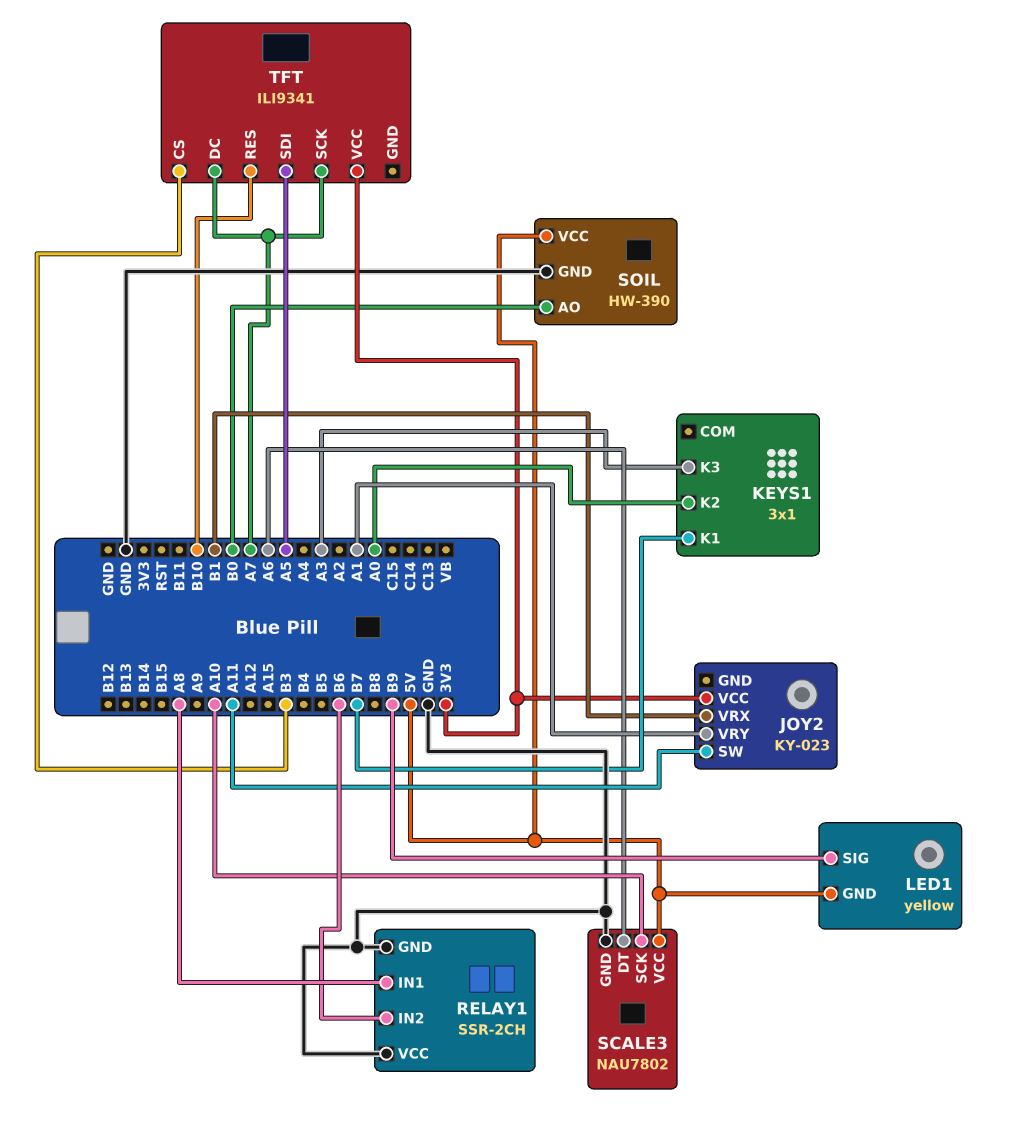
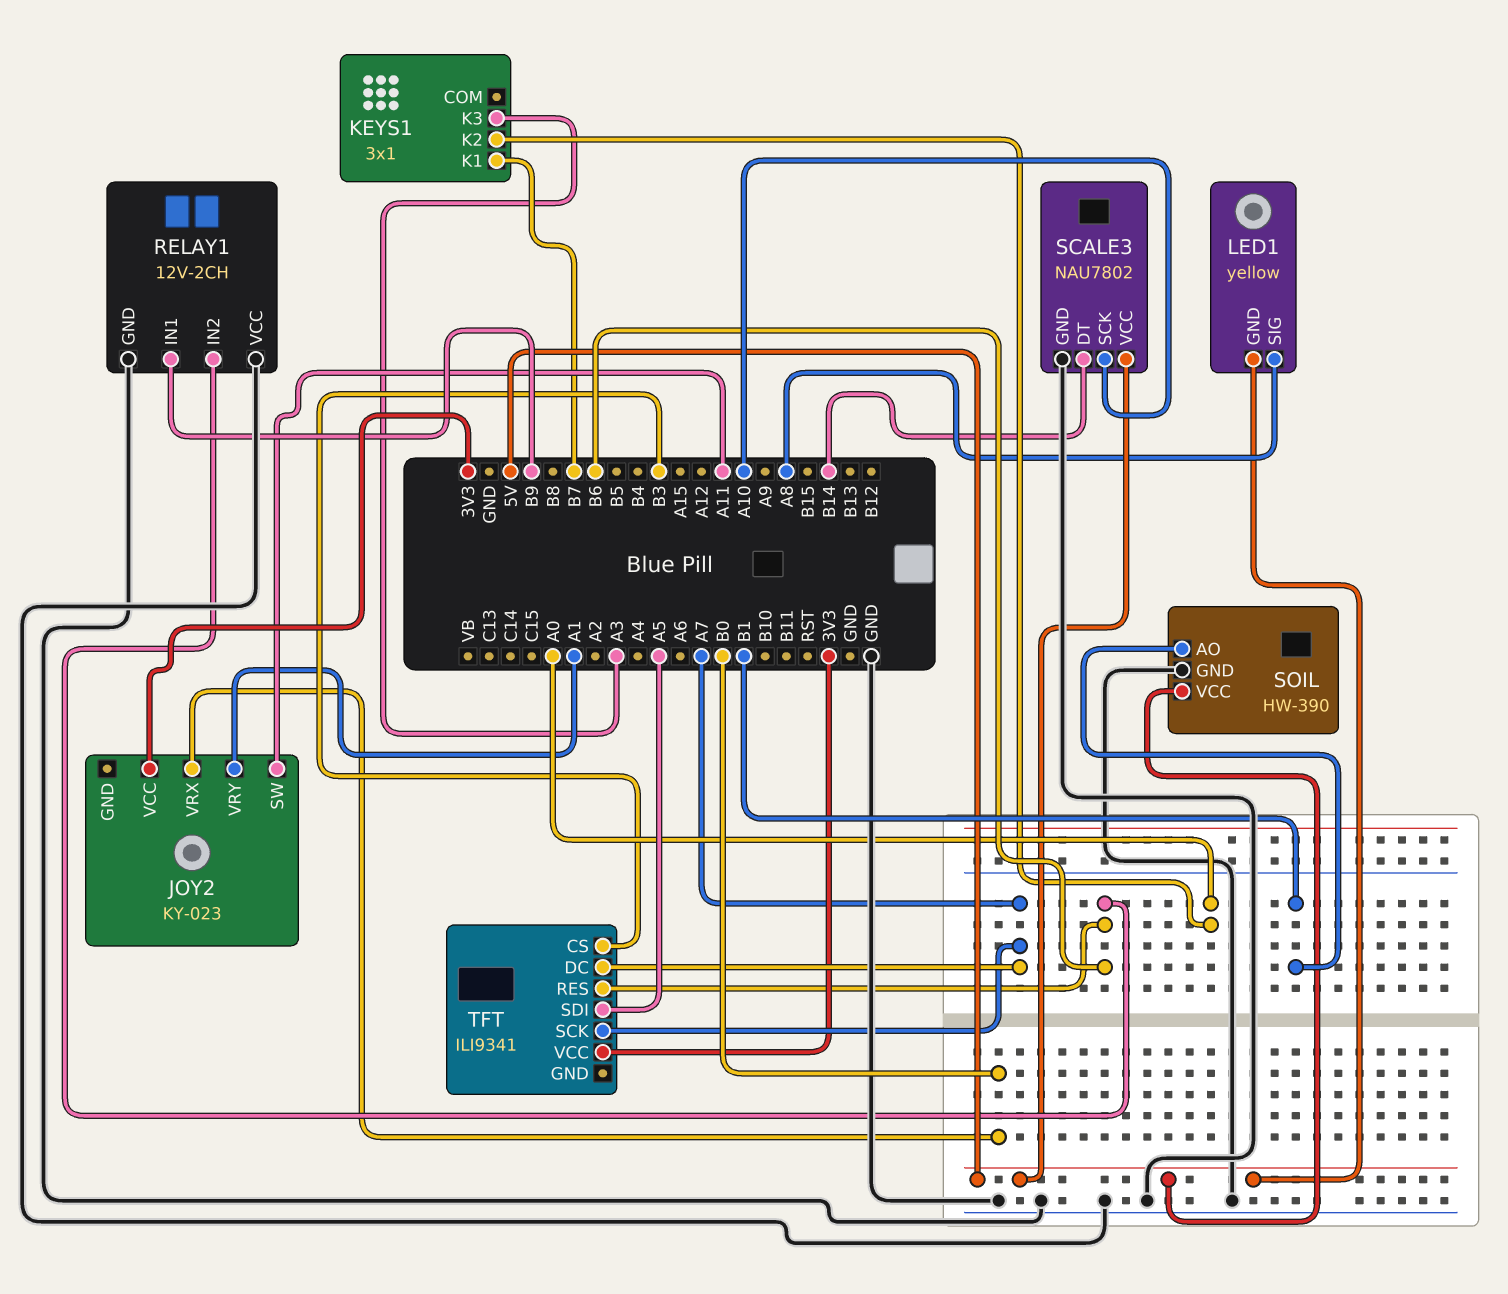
JOY2 pin VRX: B1 -> B0
LED1 pin SIG: B9 -> A8
RELAY1: SSR-2CH -> 12V-2CH
RELAY1 pin IN1: A8 -> B9
SCALE3 pin DT: A6 -> B14
SOIL pin AO: B0 -> B1
TFT pin RES: B10 -> B6

